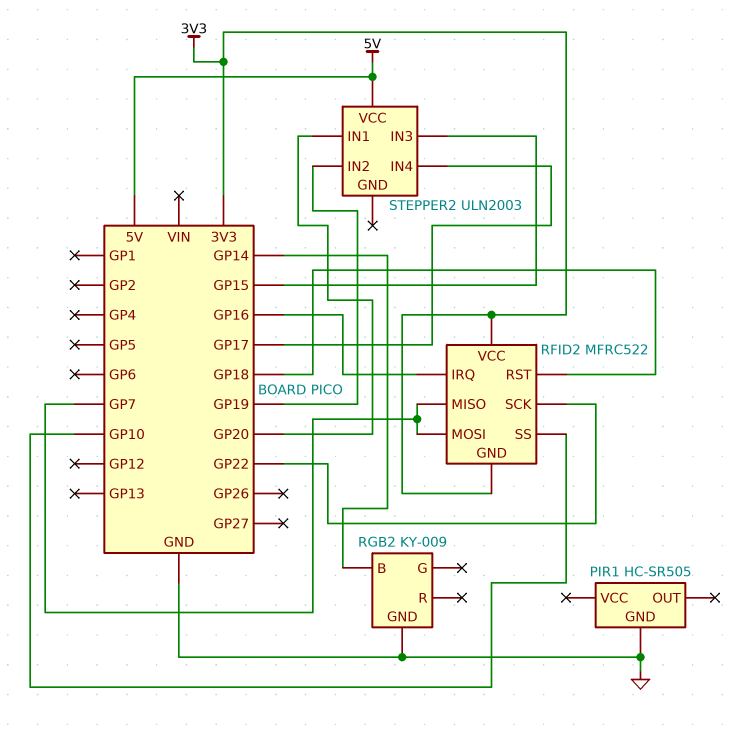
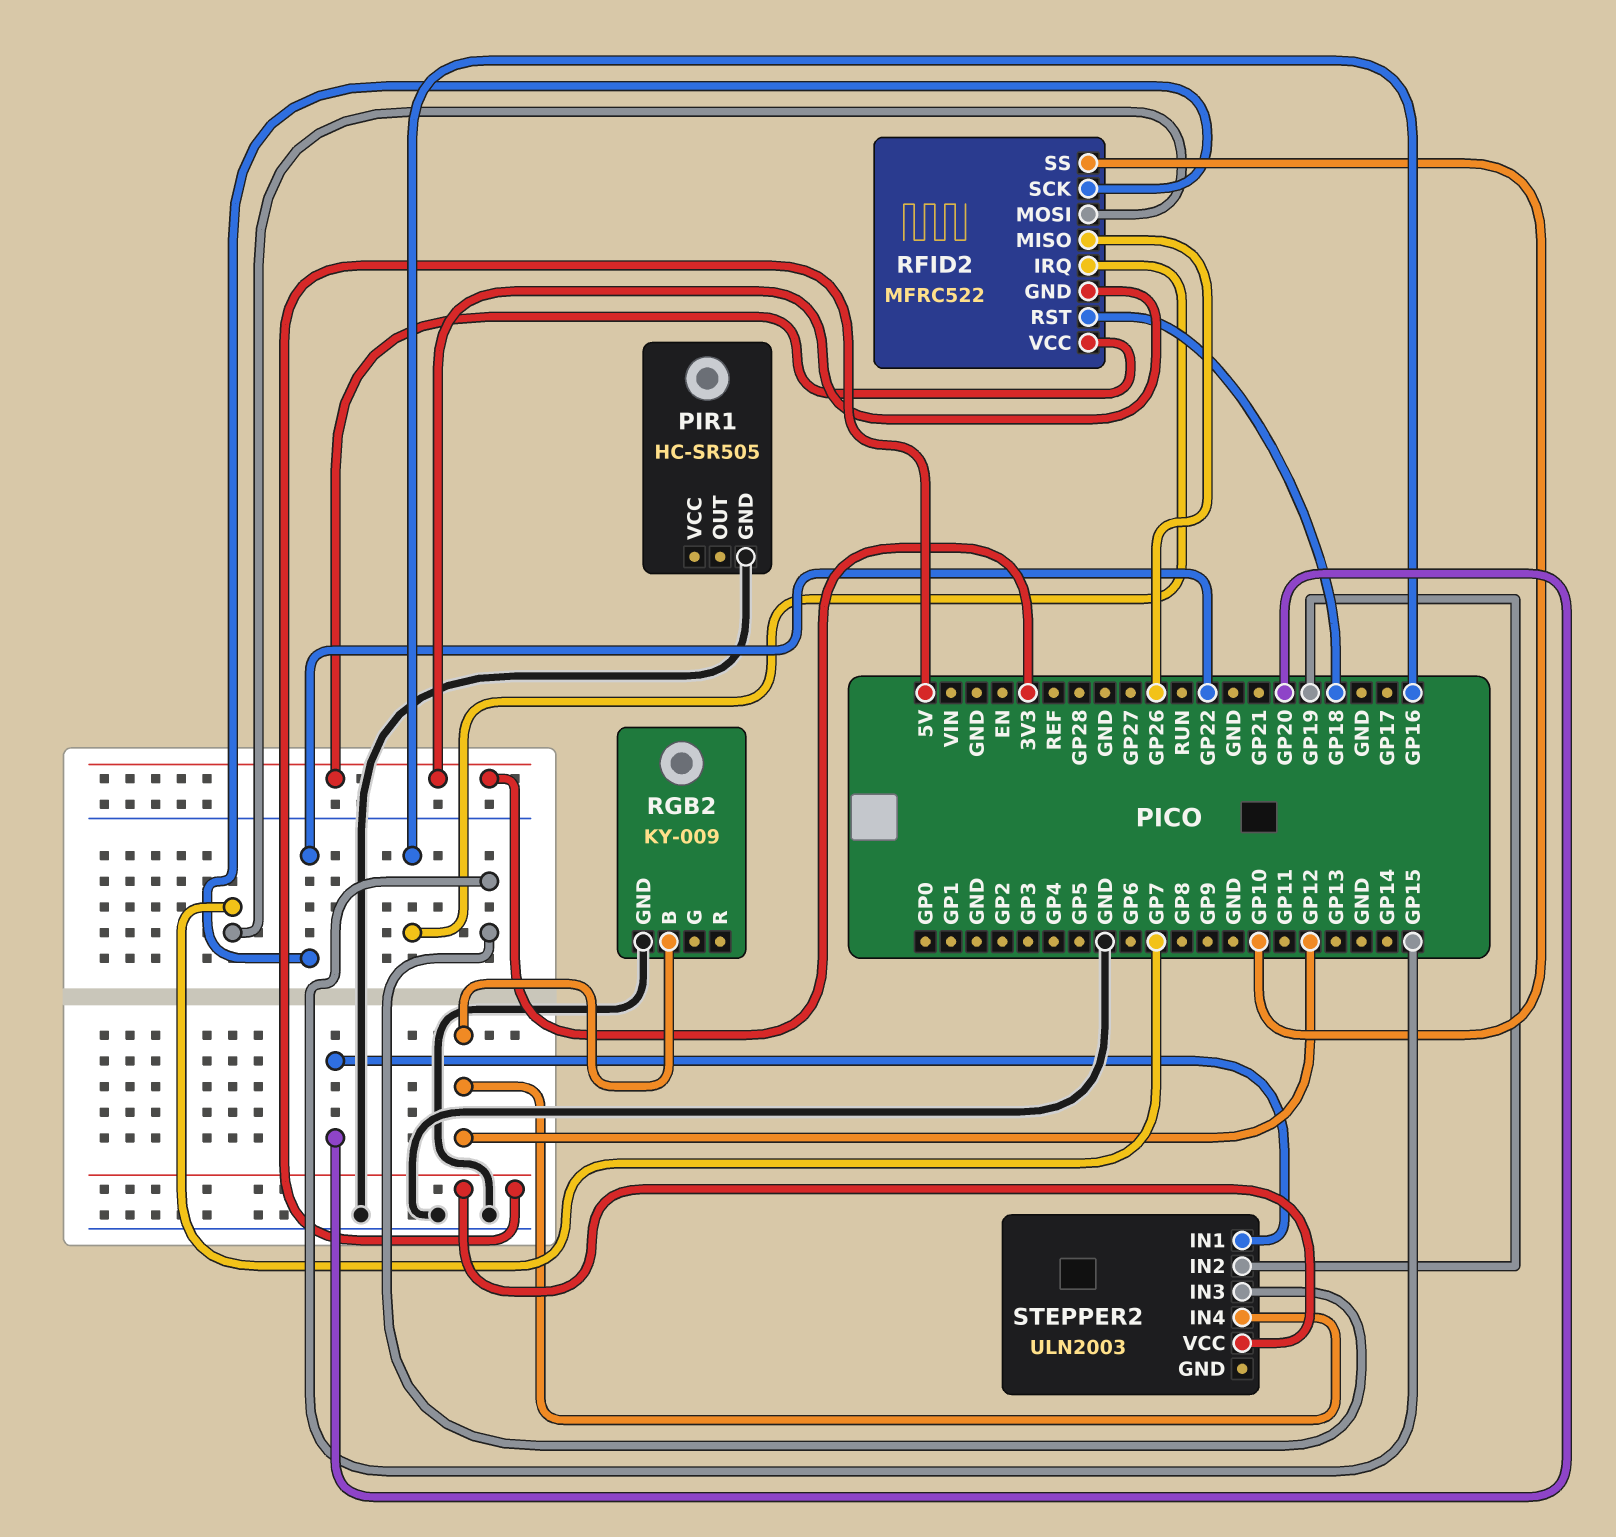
RFID2 pin MISO: GP7 -> GP26
RGB2 pin B: GP14 -> GP12
STEPPER2 pin IN4: GP17 -> GP12

